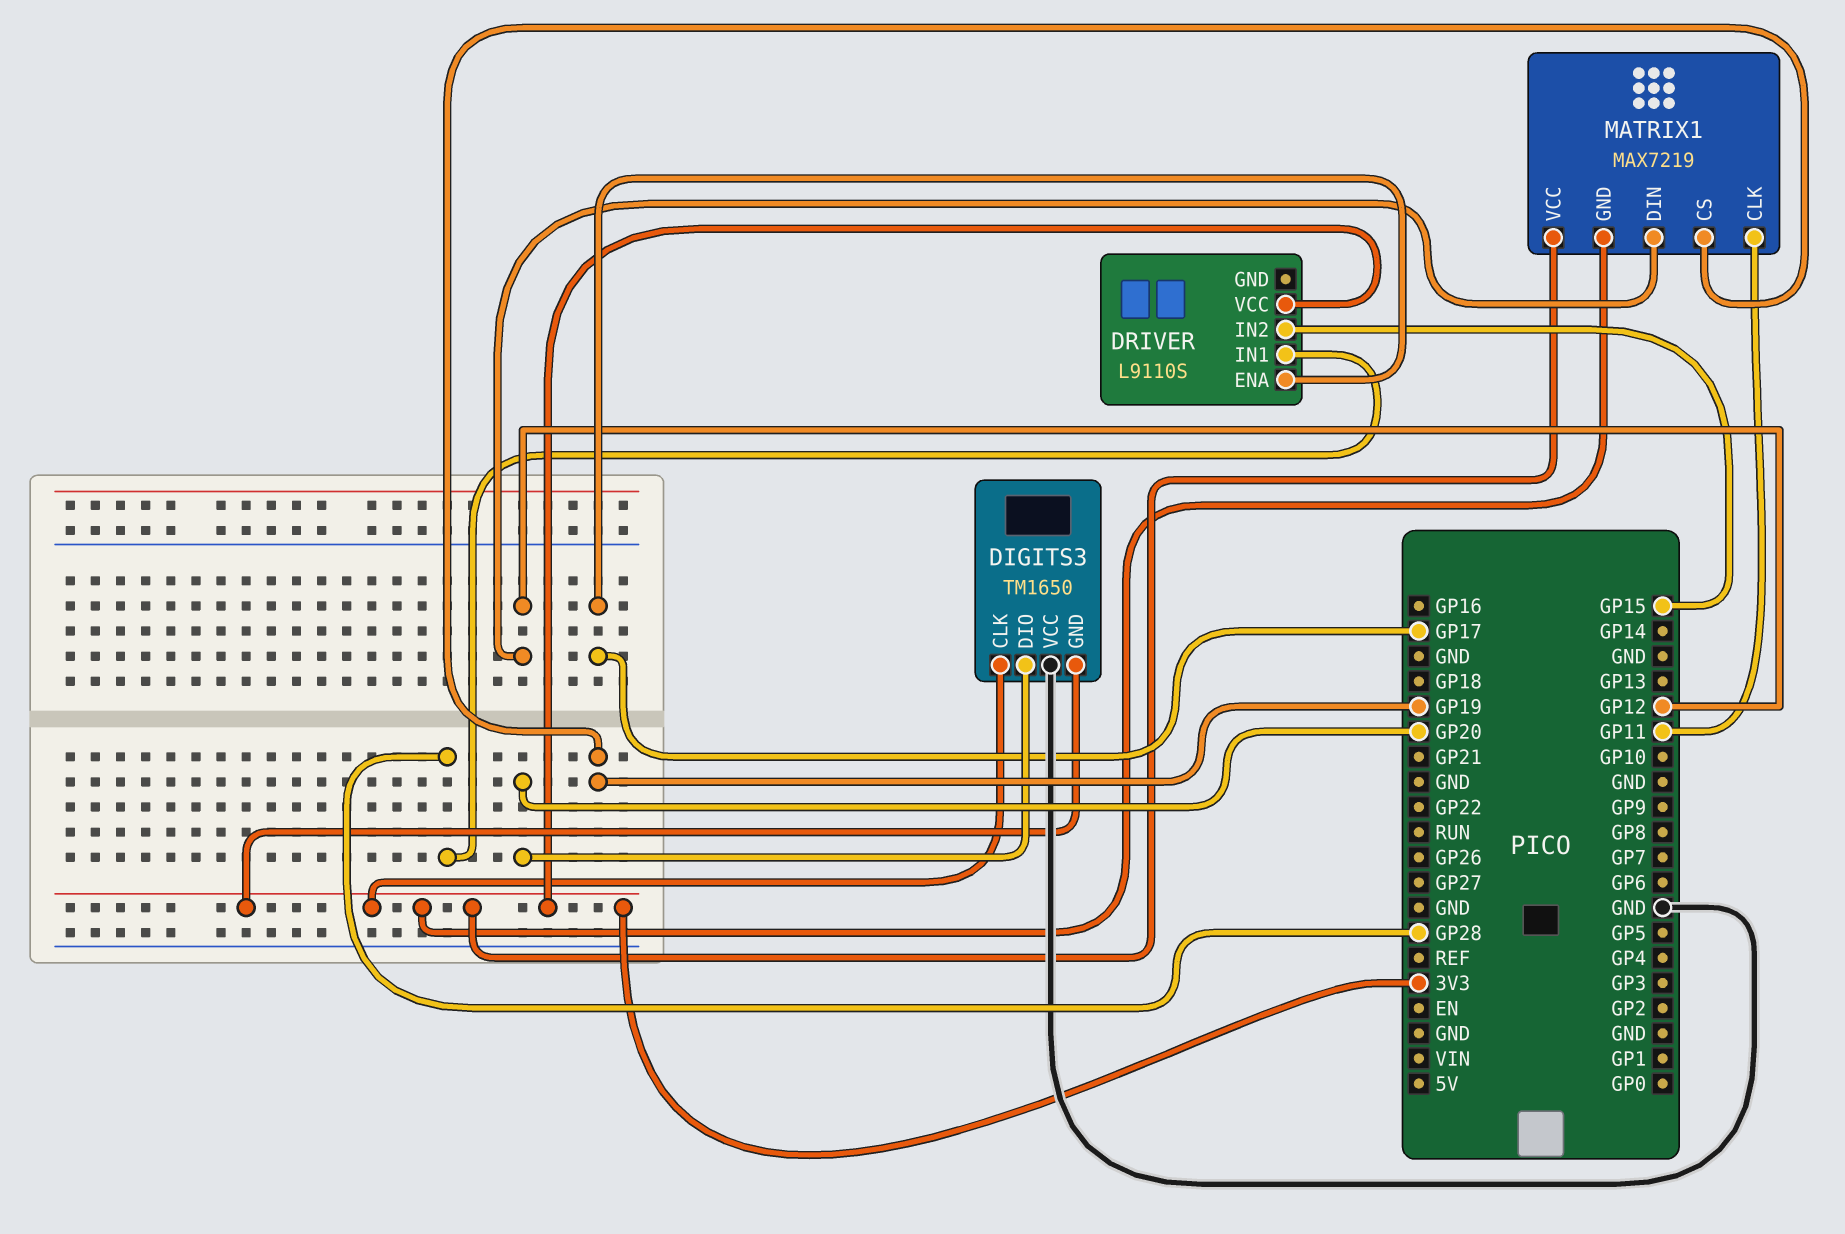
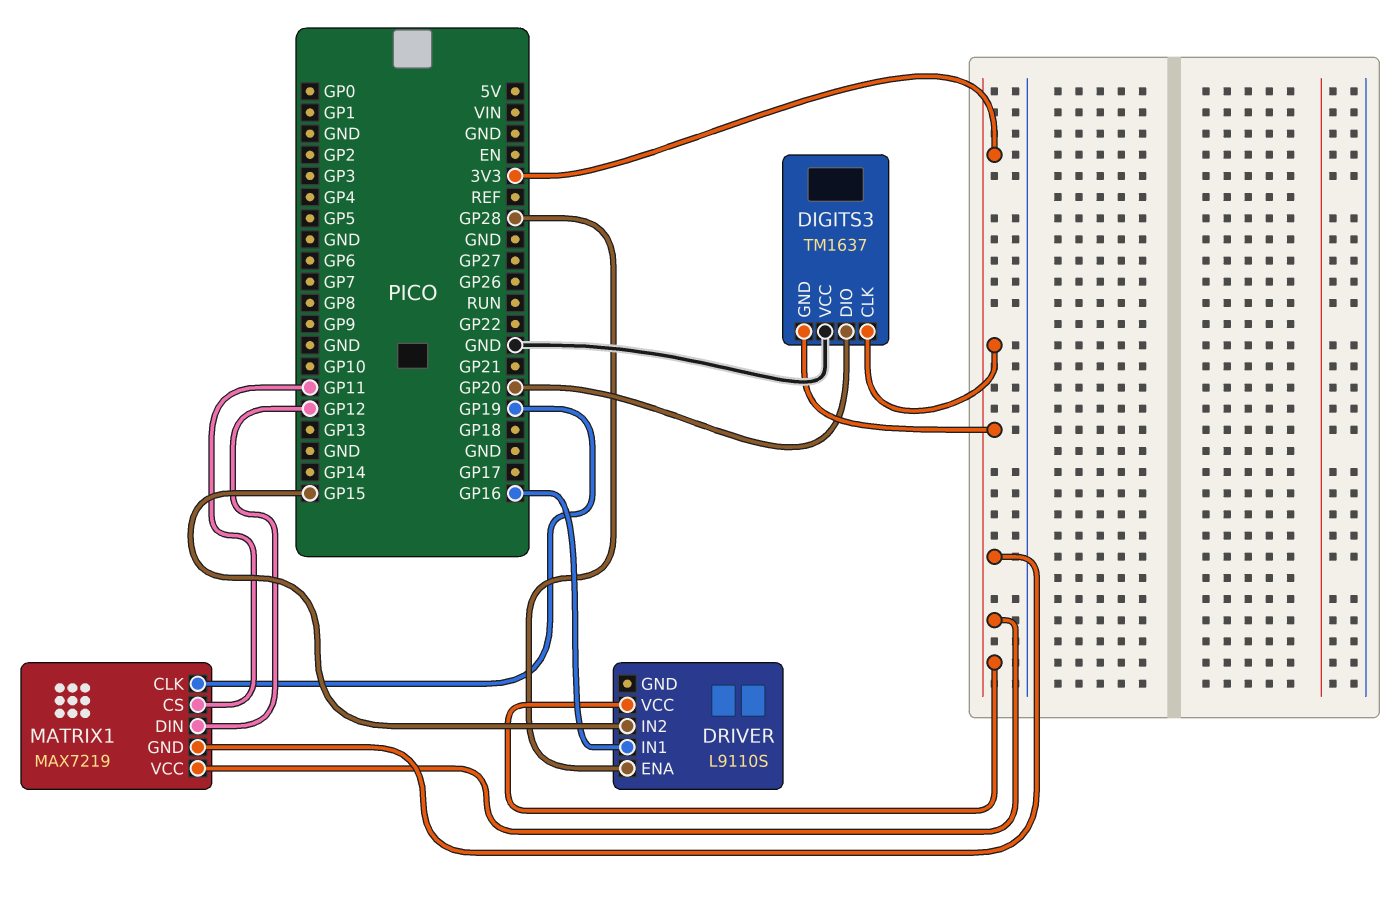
DIGITS3: TM1650 -> TM1637
DRIVER pin ENA: GP17 -> GP28
DRIVER pin IN1: GP28 -> GP16
MATRIX1 pin CLK: GP11 -> GP19
MATRIX1 pin CS: GP19 -> GP11

